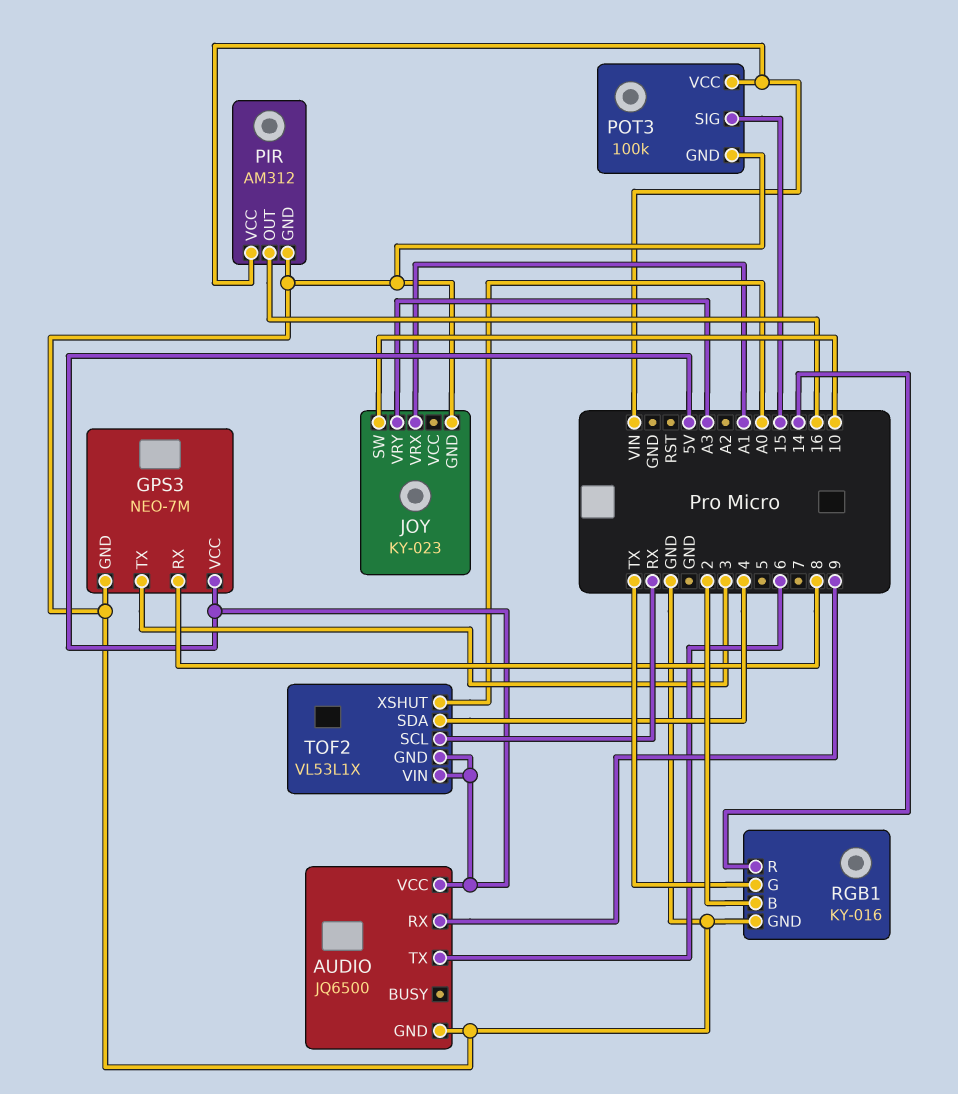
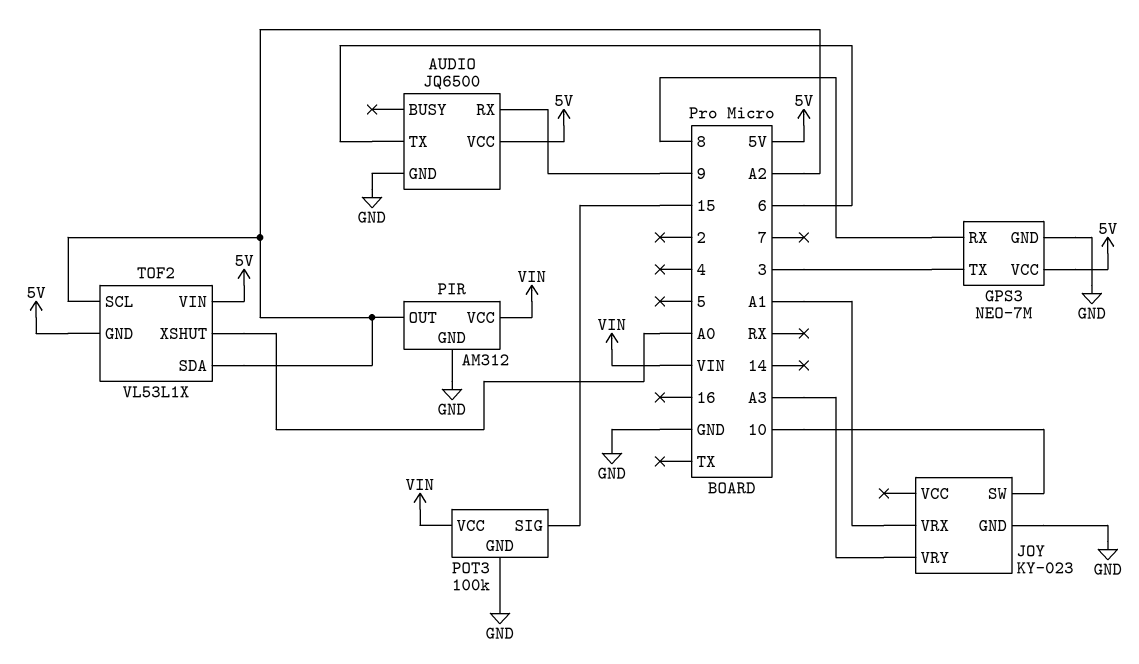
PIR pin OUT: 16 -> A2
RGB1: KY-016 -> none
RGB1 pin B: 2 -> none
RGB1 pin G: TX -> none
RGB1 pin GND: GND -> none
RGB1 pin R: 14 -> none
TOF2 pin SCL: RX -> A2
TOF2 pin SDA: 4 -> A2

